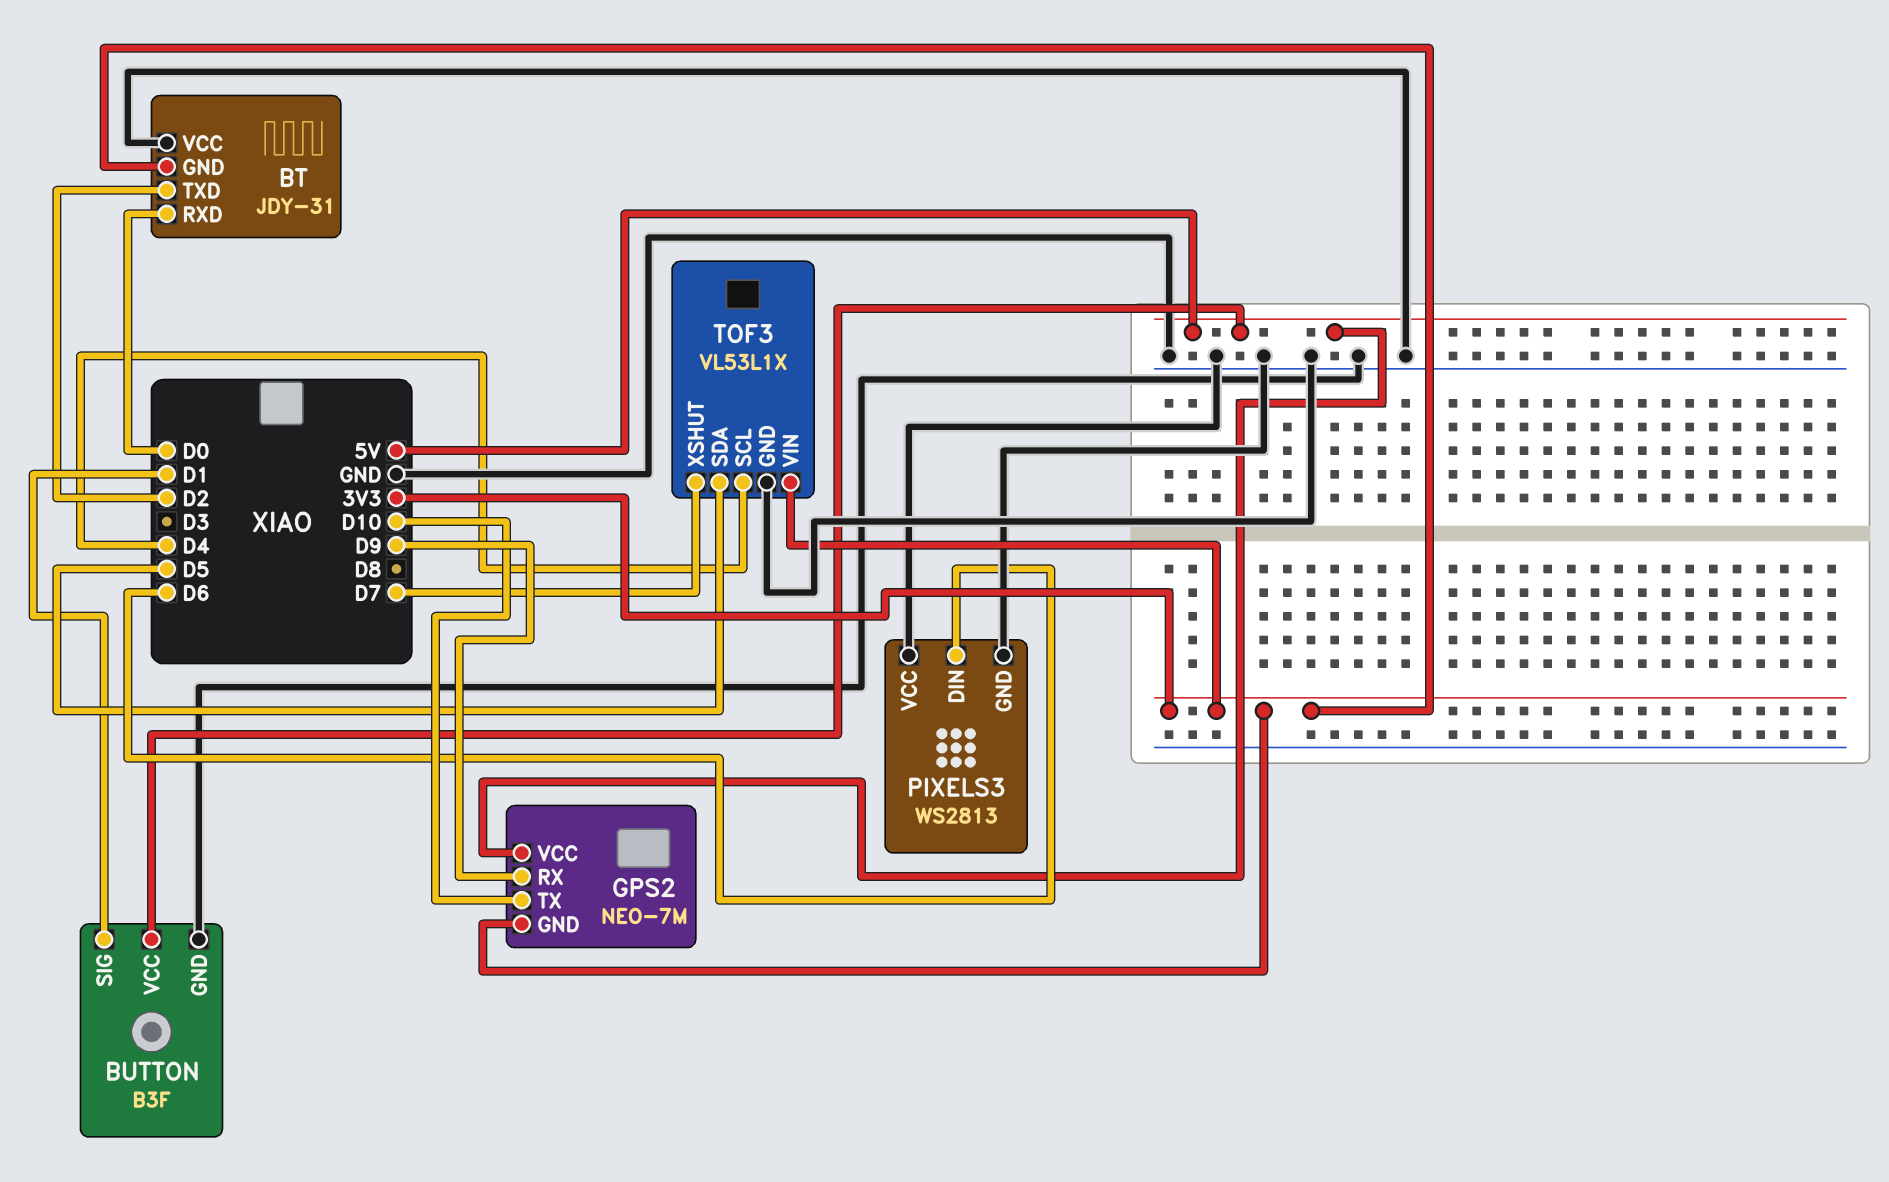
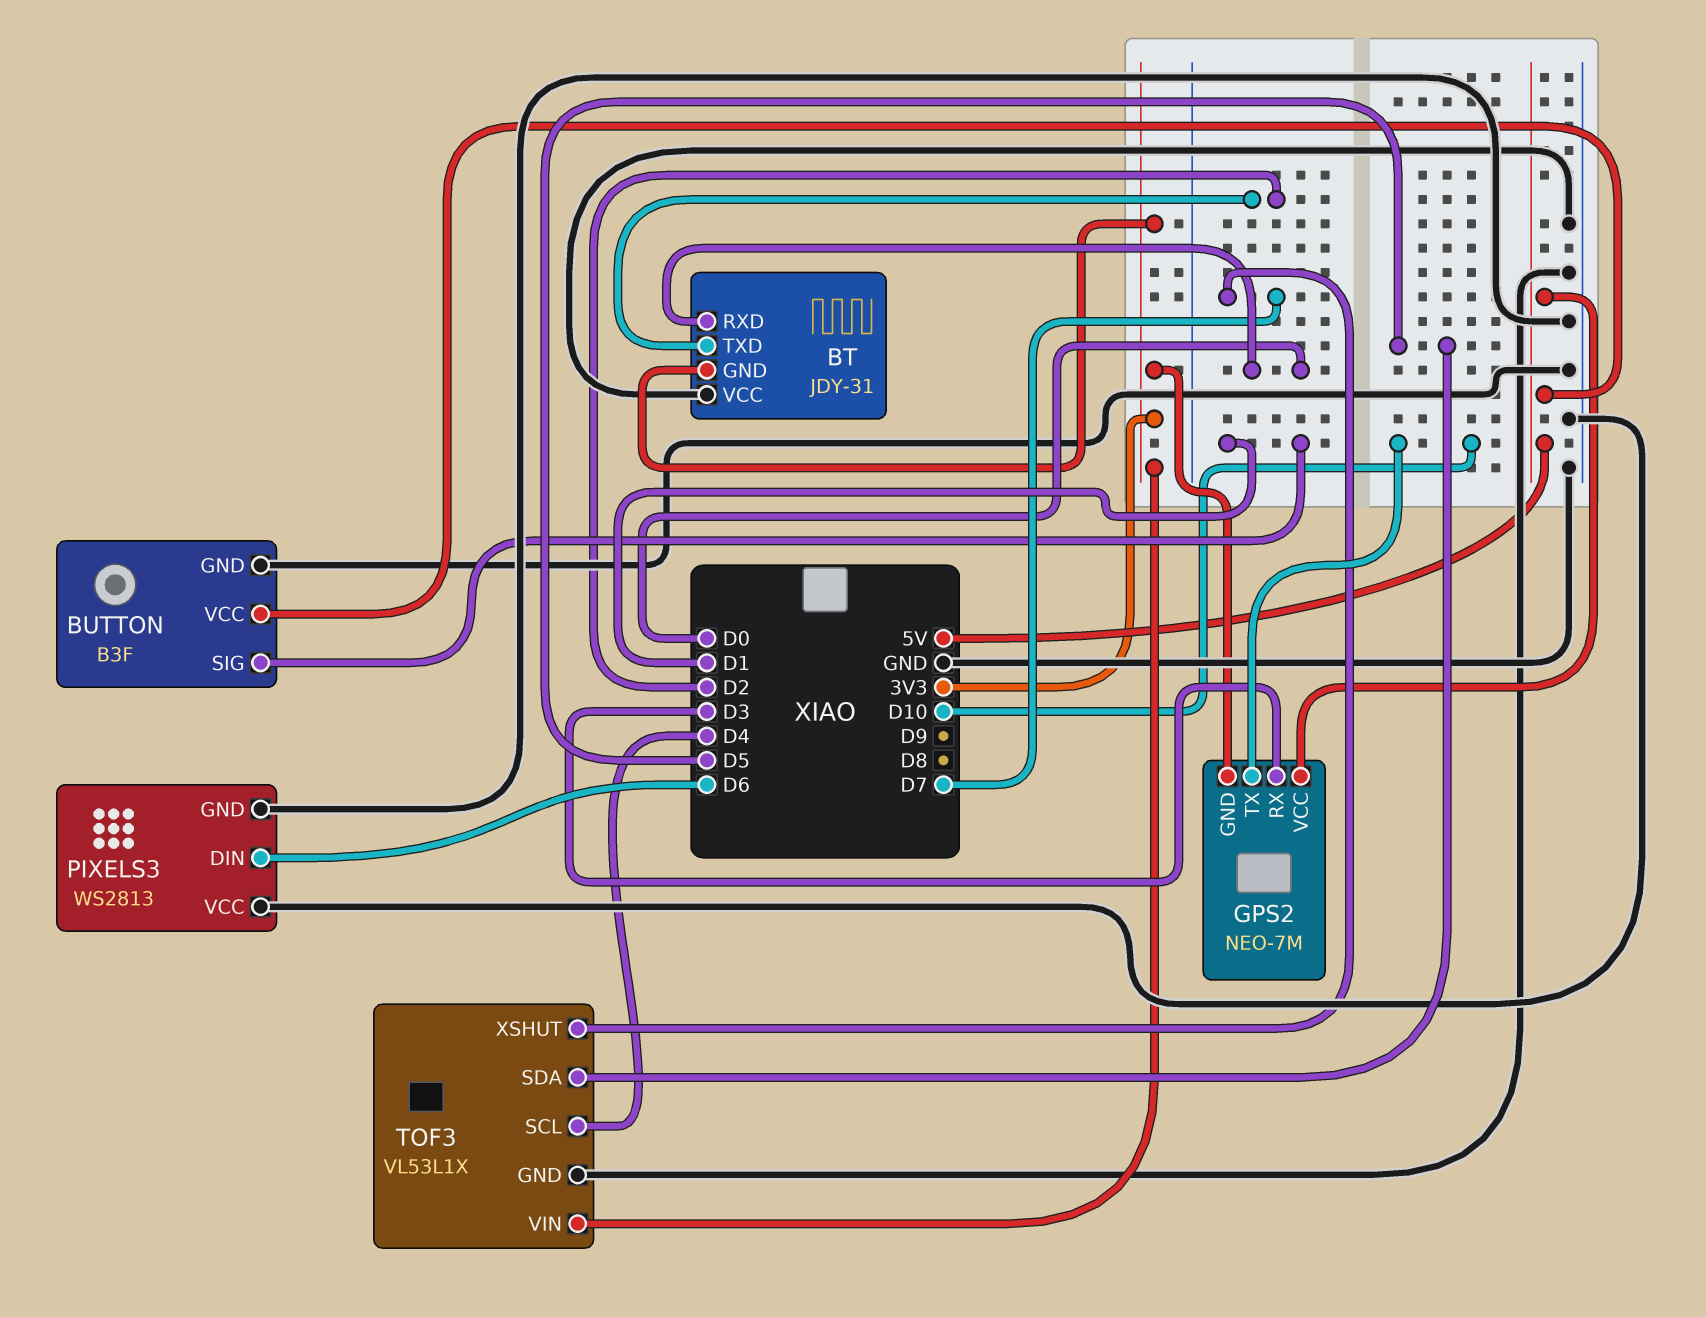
GPS2 pin RX: D9 -> D3

